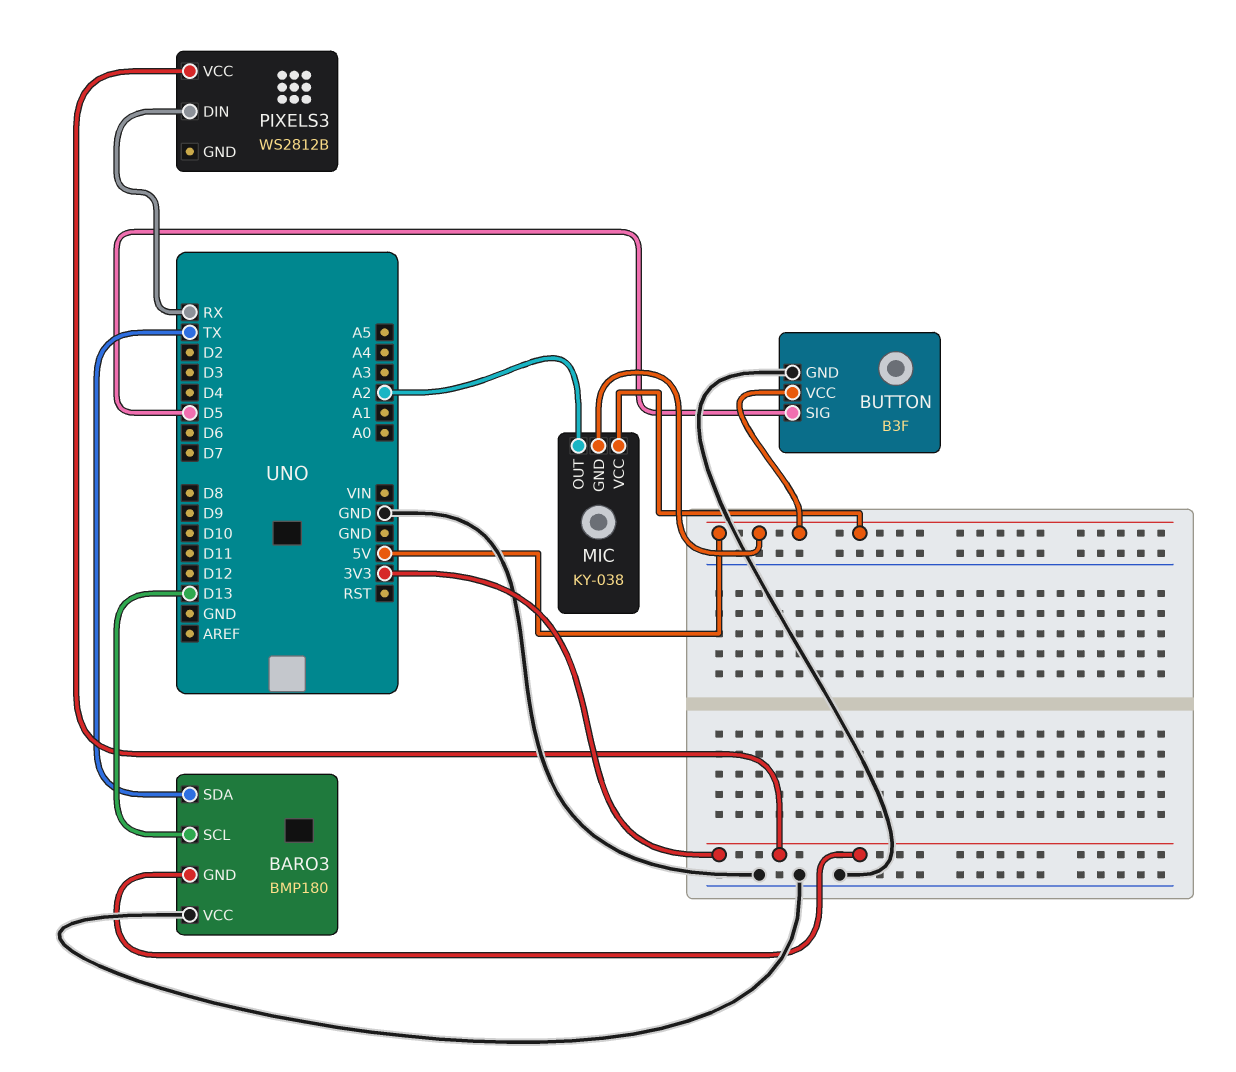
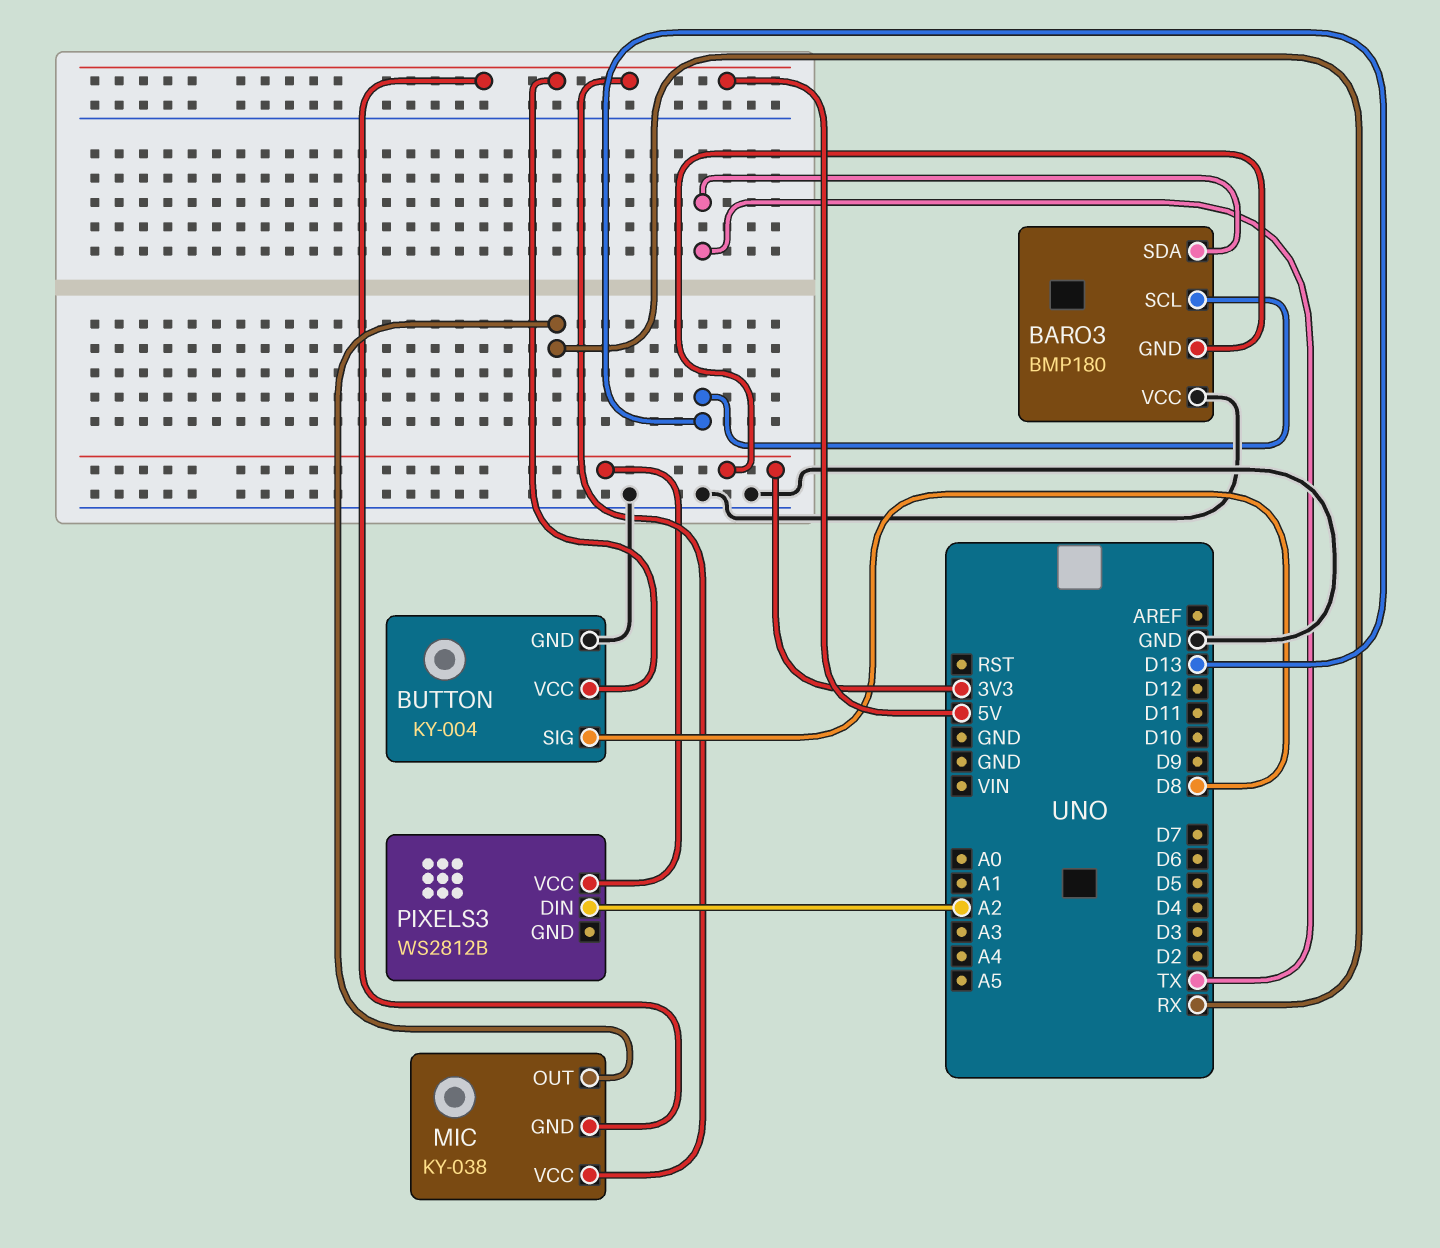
BUTTON: B3F -> KY-004
BUTTON pin SIG: D5 -> D8
MIC pin OUT: A2 -> RX
PIXELS3 pin DIN: RX -> A2

